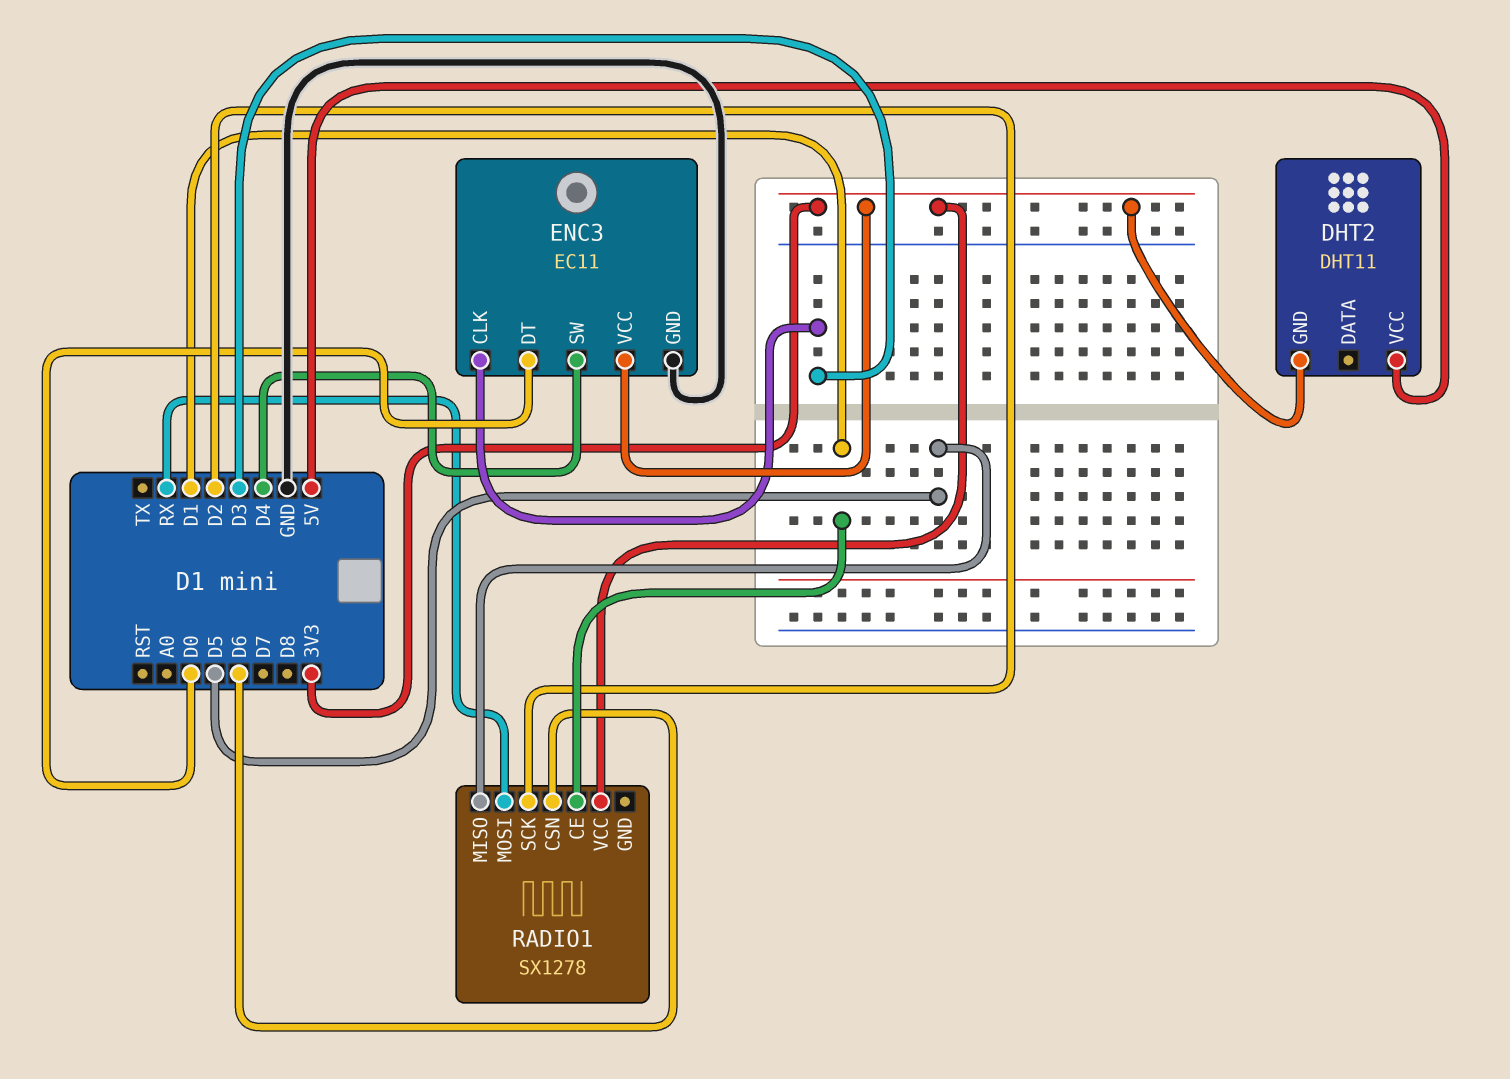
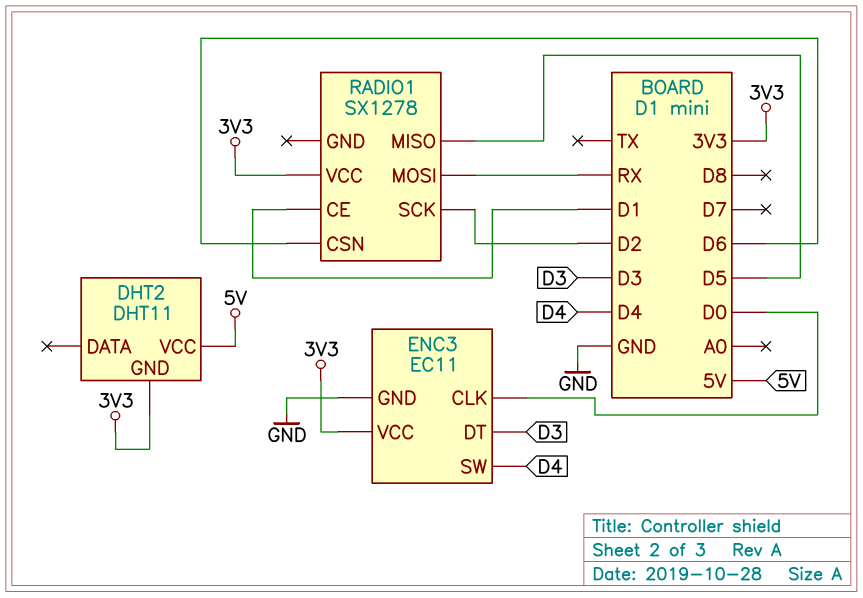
ENC3 pin CLK: D3 -> D0
ENC3 pin DT: D0 -> D3

